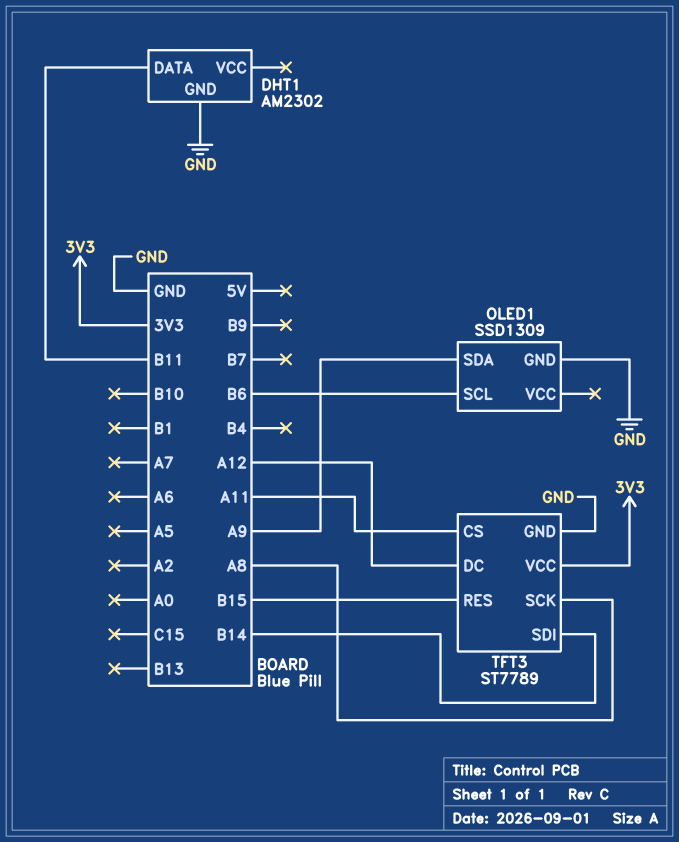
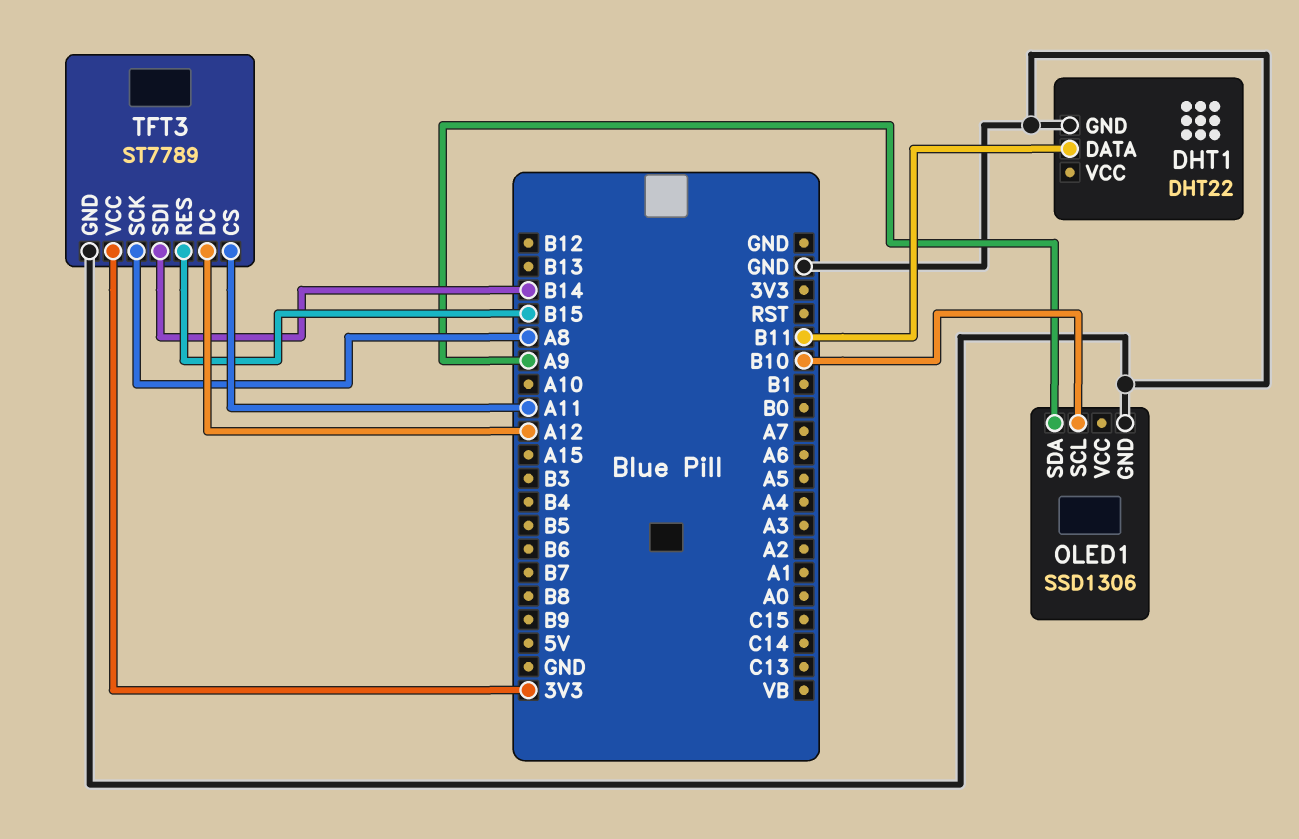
DHT1: AM2302 -> DHT22
OLED1: SSD1309 -> SSD1306
OLED1 pin SCL: B6 -> B10

